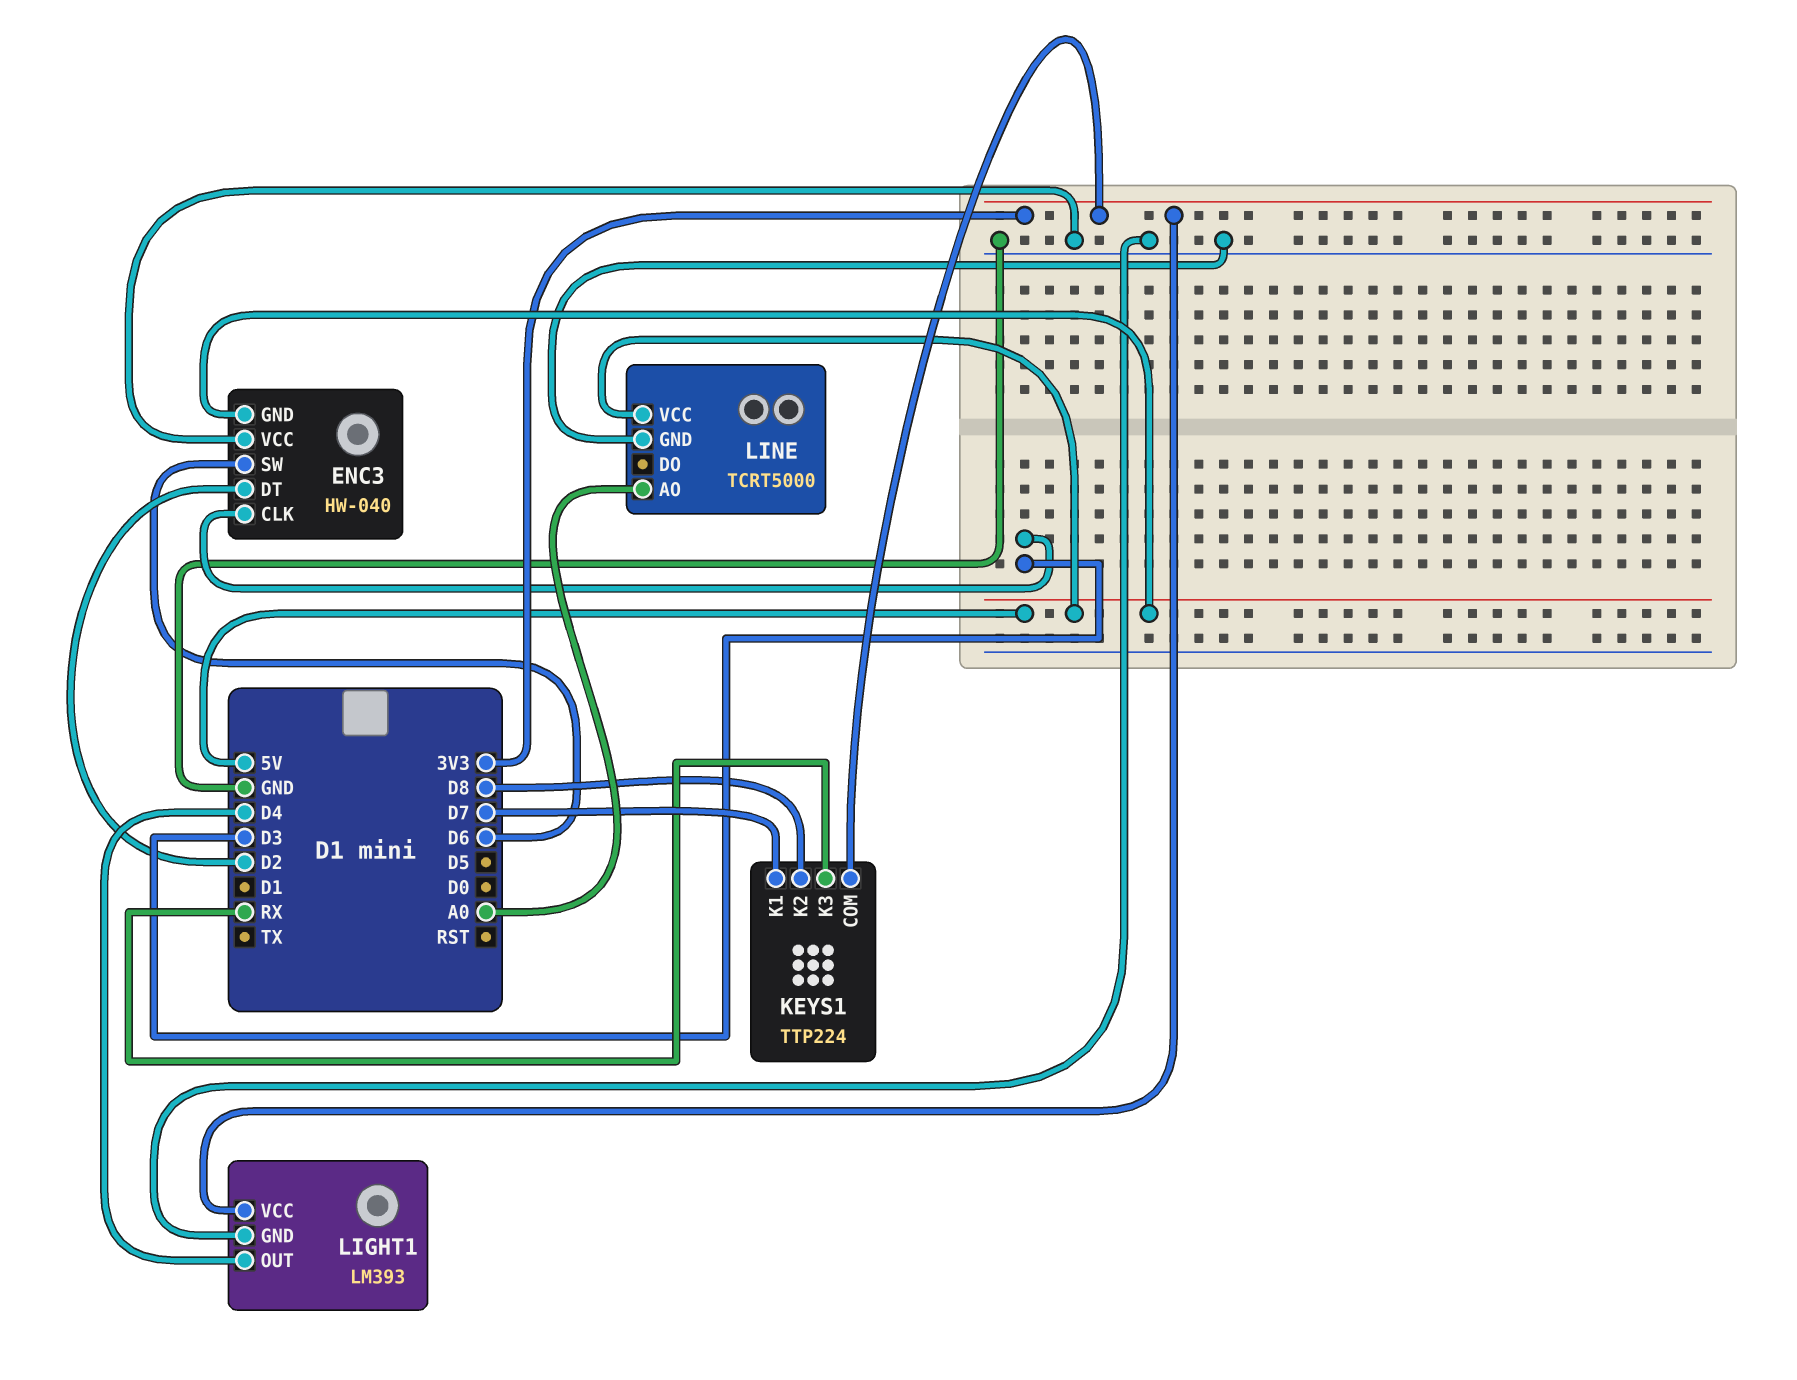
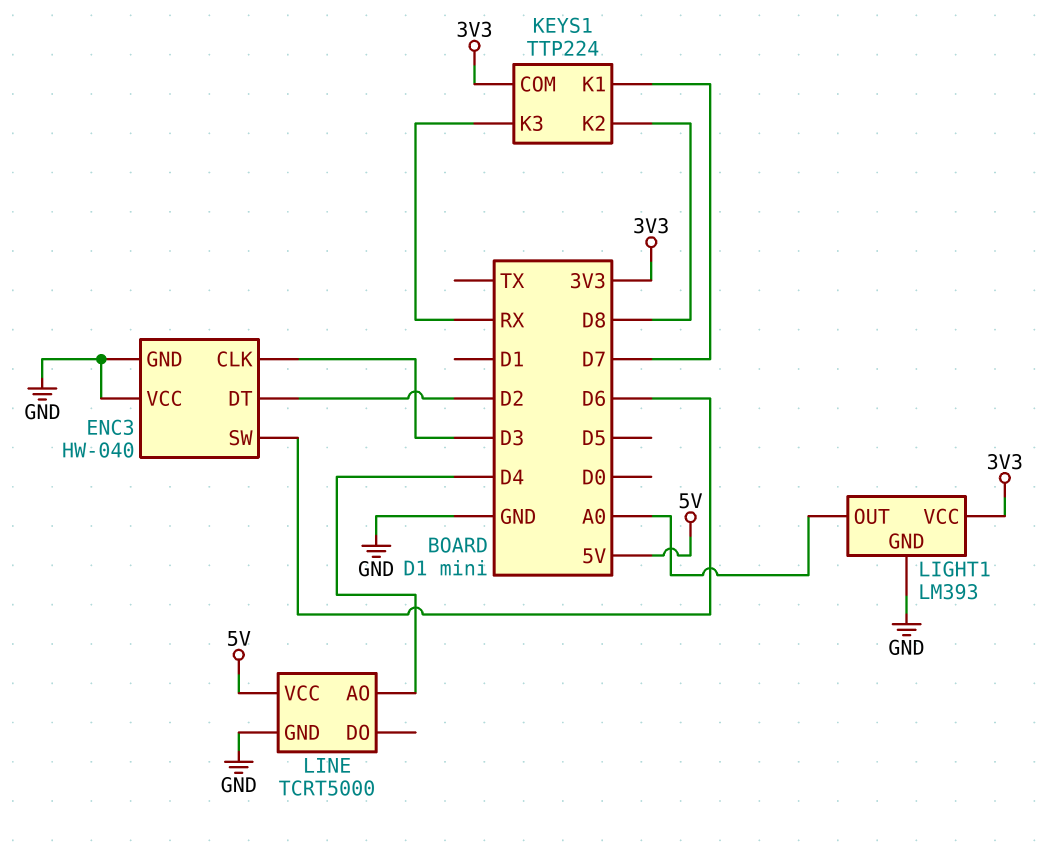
ENC3 pin GND: 5V -> GND
LIGHT1 pin OUT: D4 -> A0
LINE pin AO: A0 -> D4

